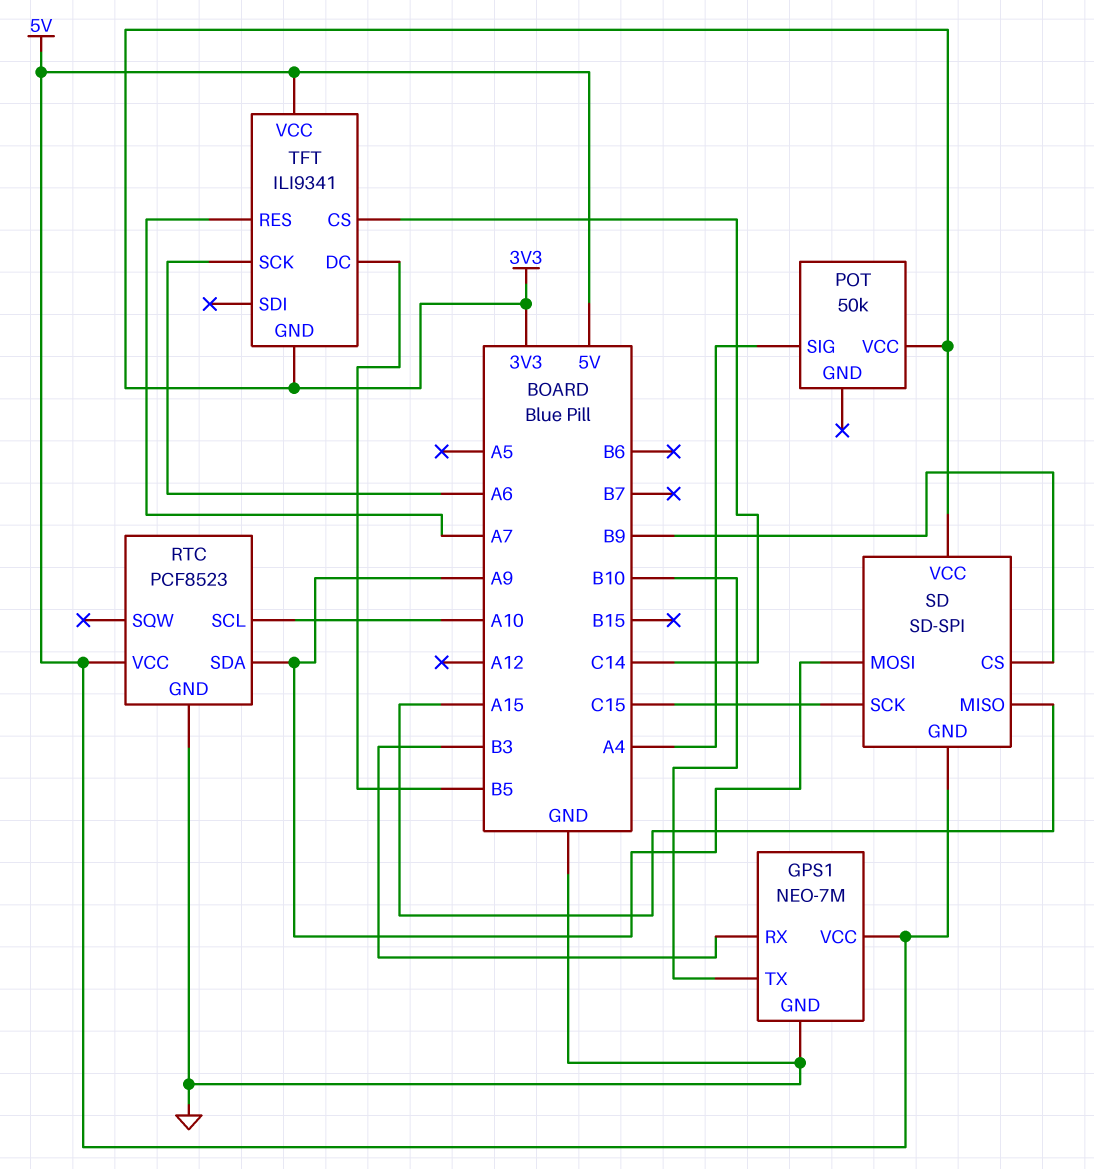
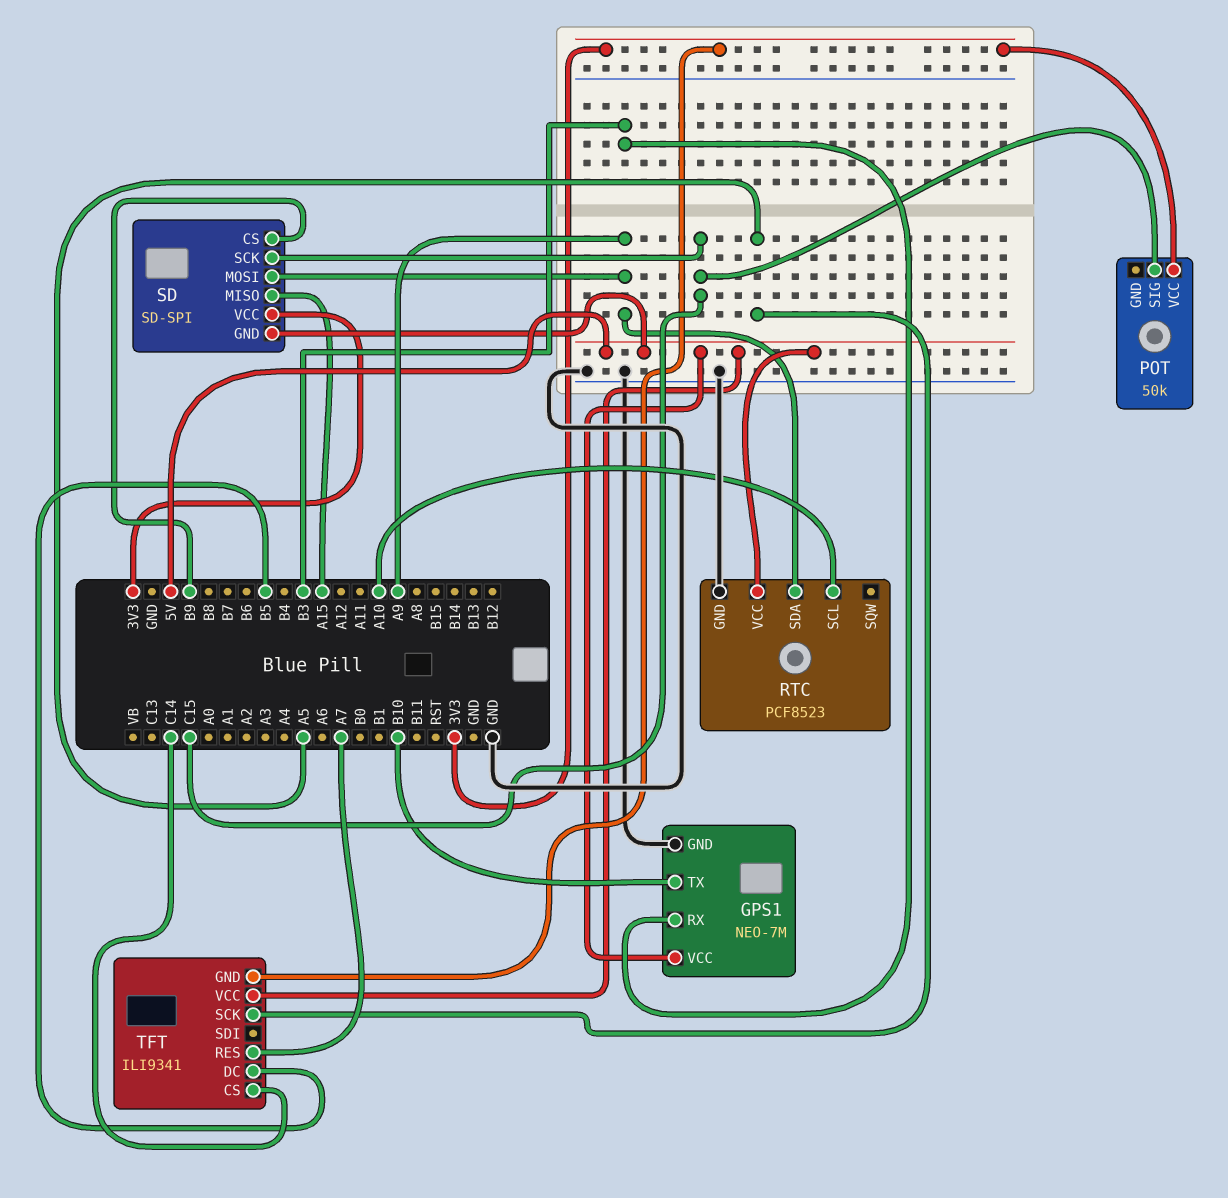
POT pin SIG: A4 -> C15
TFT pin SCK: A6 -> A5

